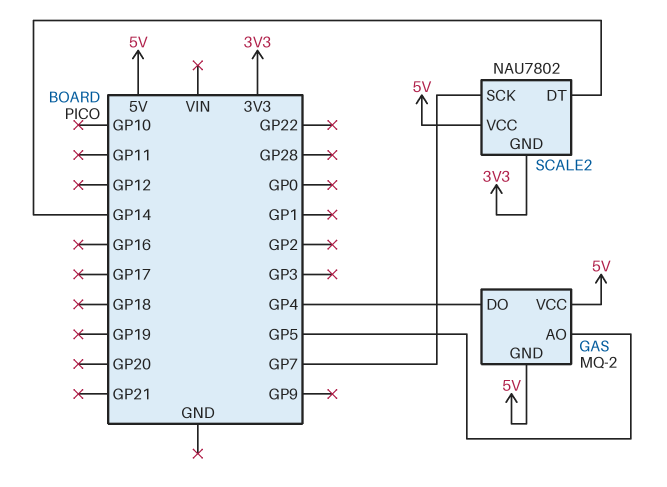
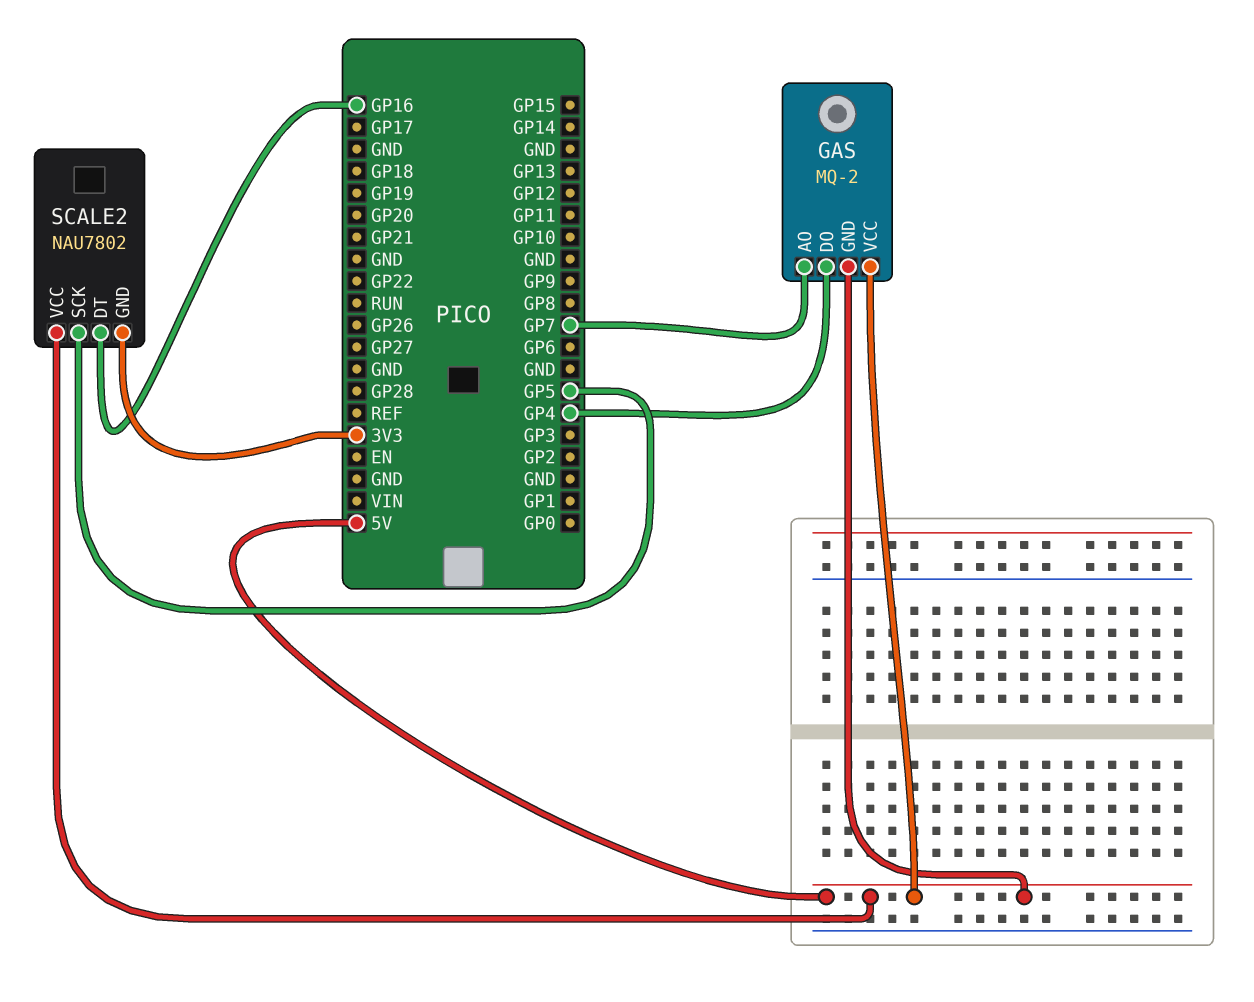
GAS pin AO: GP5 -> GP7
SCALE2 pin DT: GP14 -> GP16
SCALE2 pin SCK: GP7 -> GP5

